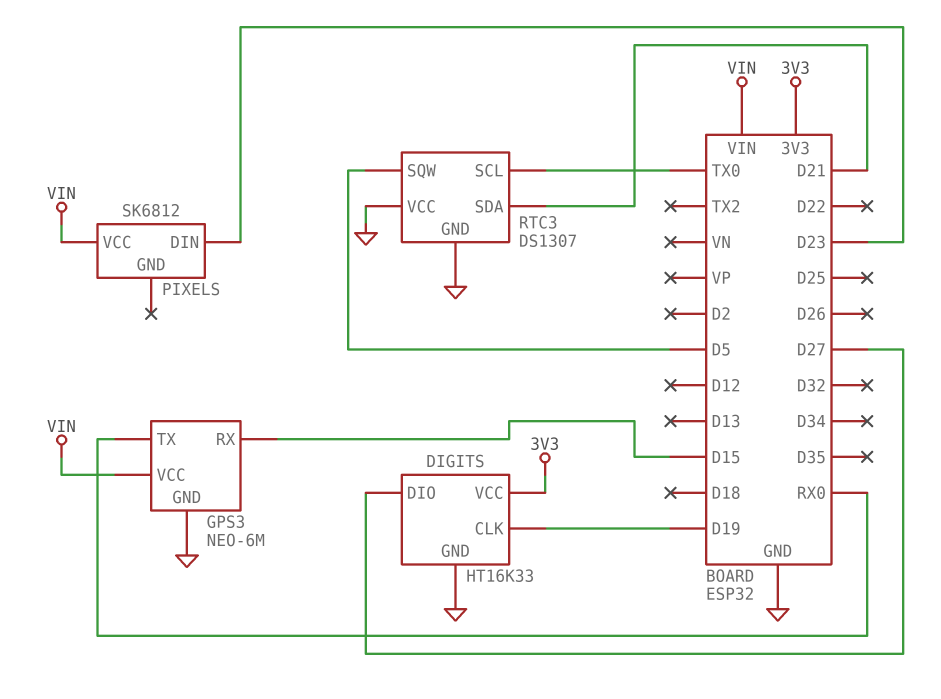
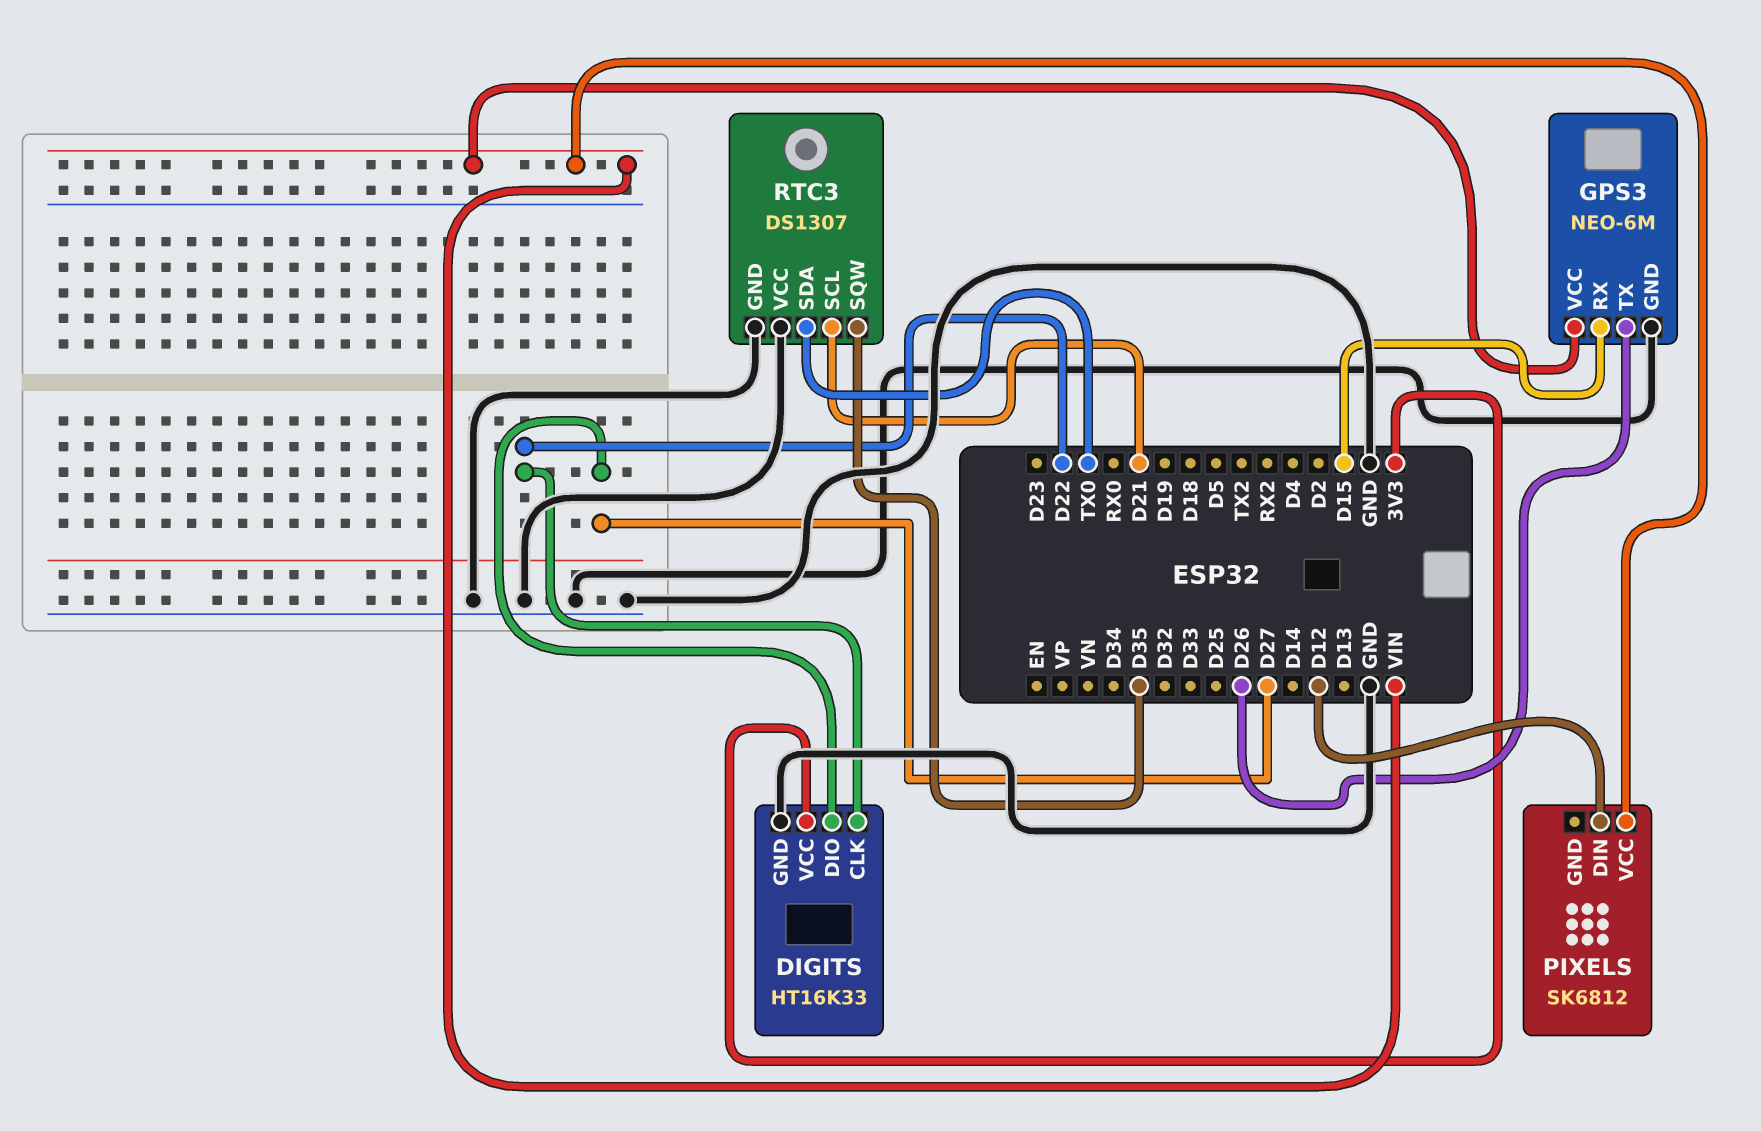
DIGITS pin CLK: D19 -> D22
GPS3 pin TX: RX0 -> D26
PIXELS pin DIN: D23 -> D12
RTC3 pin SCL: TX0 -> D21
RTC3 pin SDA: D21 -> TX0
RTC3 pin SQW: D5 -> D35

